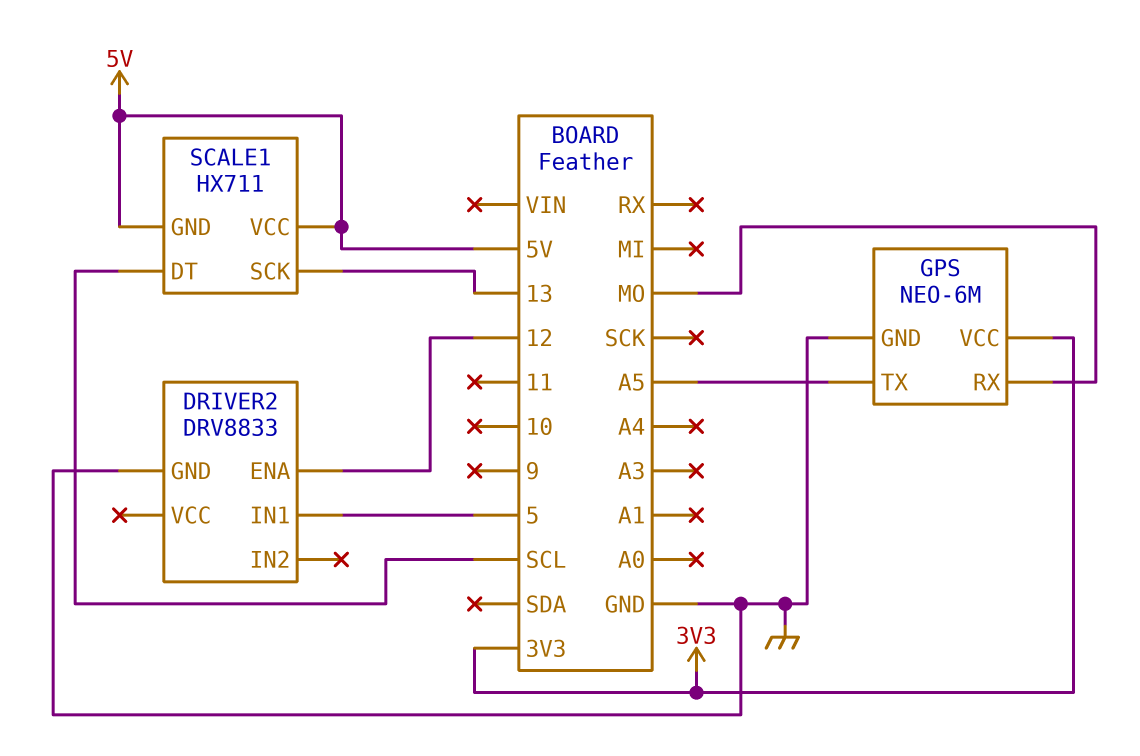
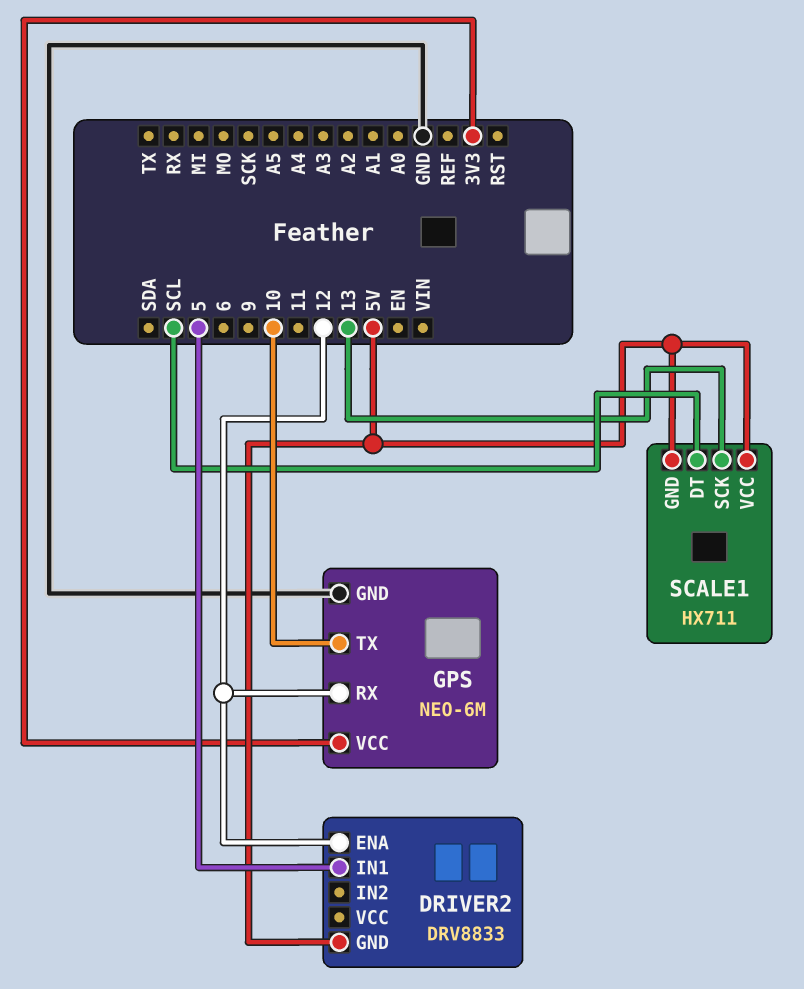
DRIVER2 pin GND: GND -> 5V
GPS pin RX: MO -> 12
GPS pin TX: A5 -> 10

